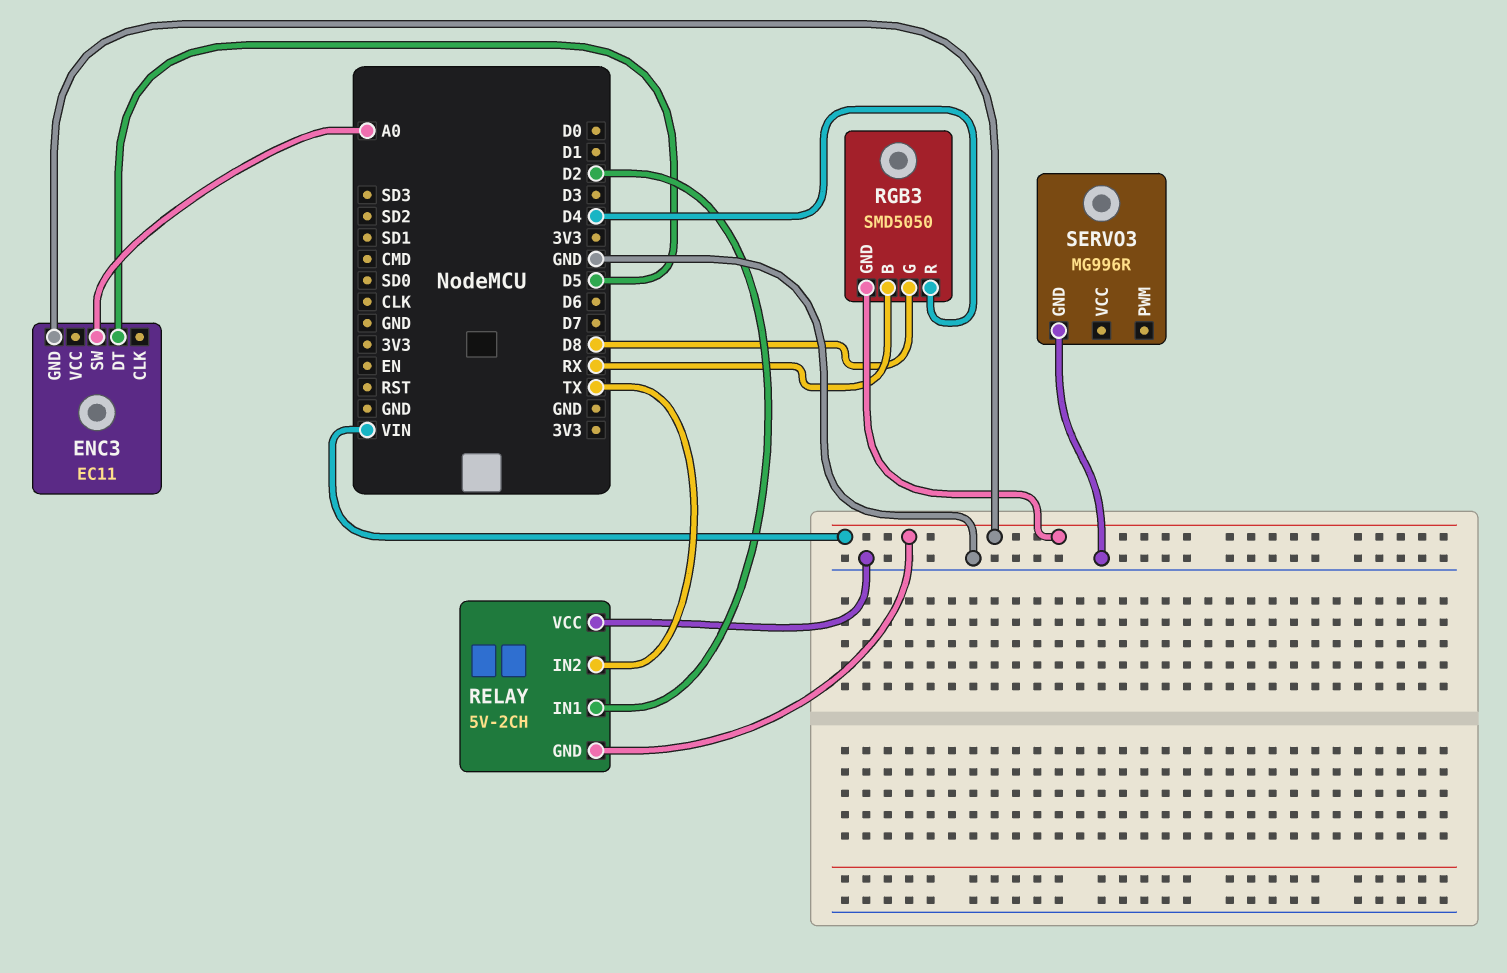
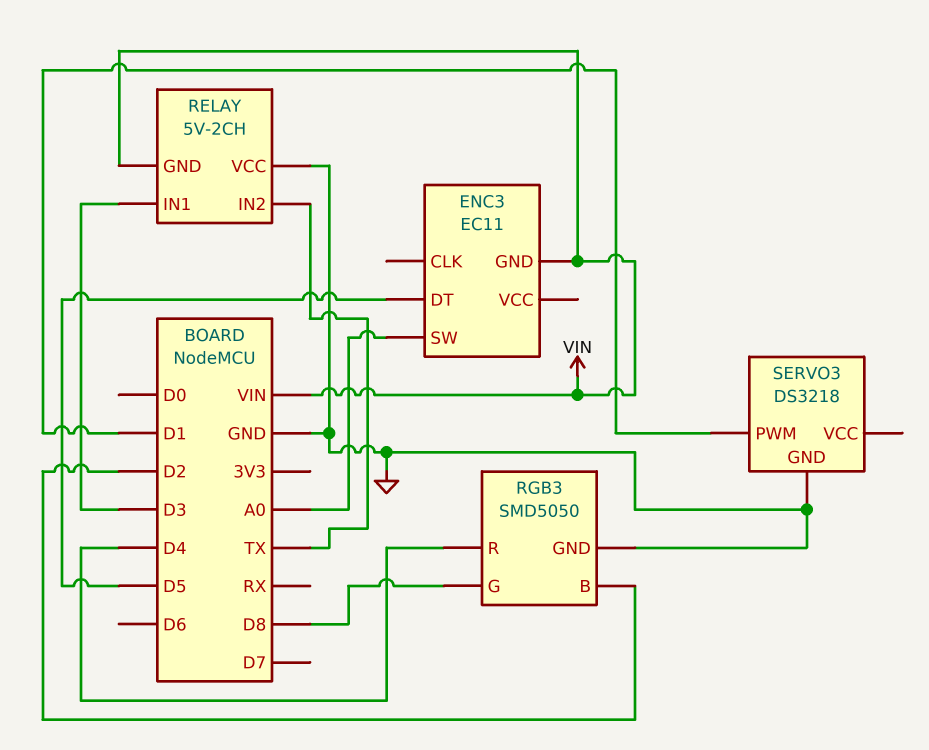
RELAY pin IN1: D2 -> D3
RGB3 pin B: RX -> D2
RGB3 pin GND: VIN -> GND
SERVO3: MG996R -> DS3218
SERVO3 pin PWM: none -> D1

